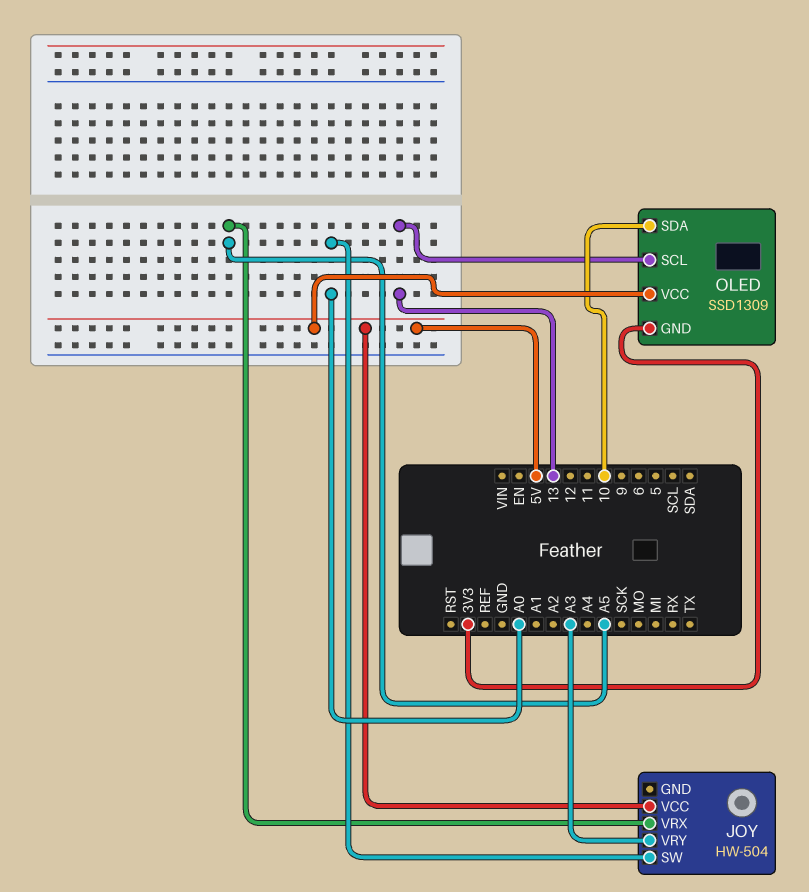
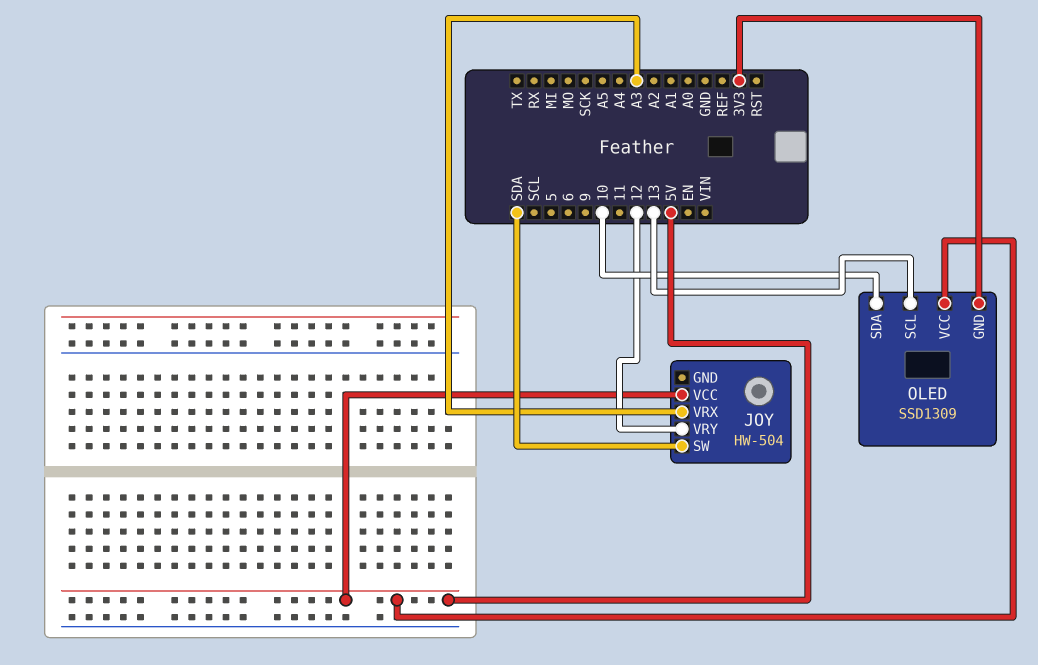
JOY pin SW: A0 -> SDA
JOY pin VRX: A5 -> A3
JOY pin VRY: A3 -> 12

